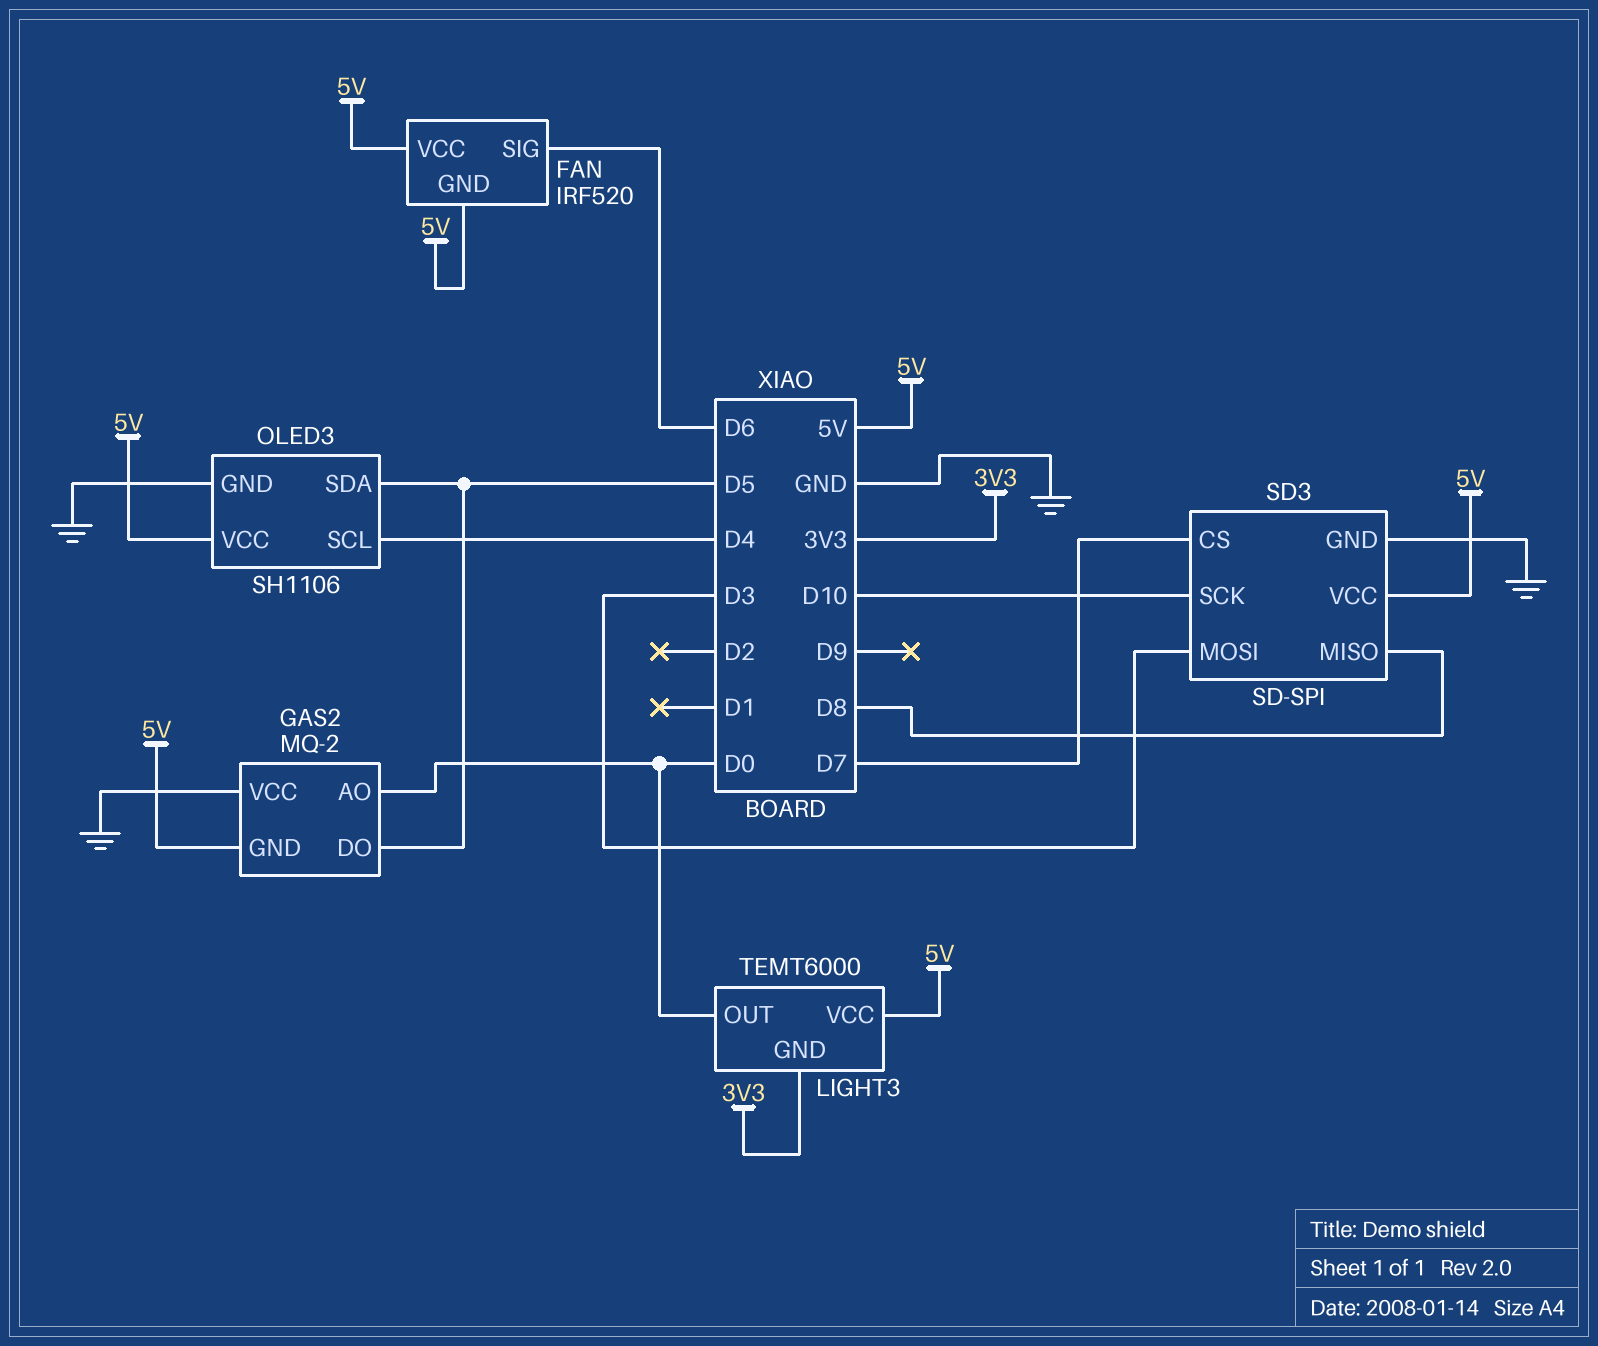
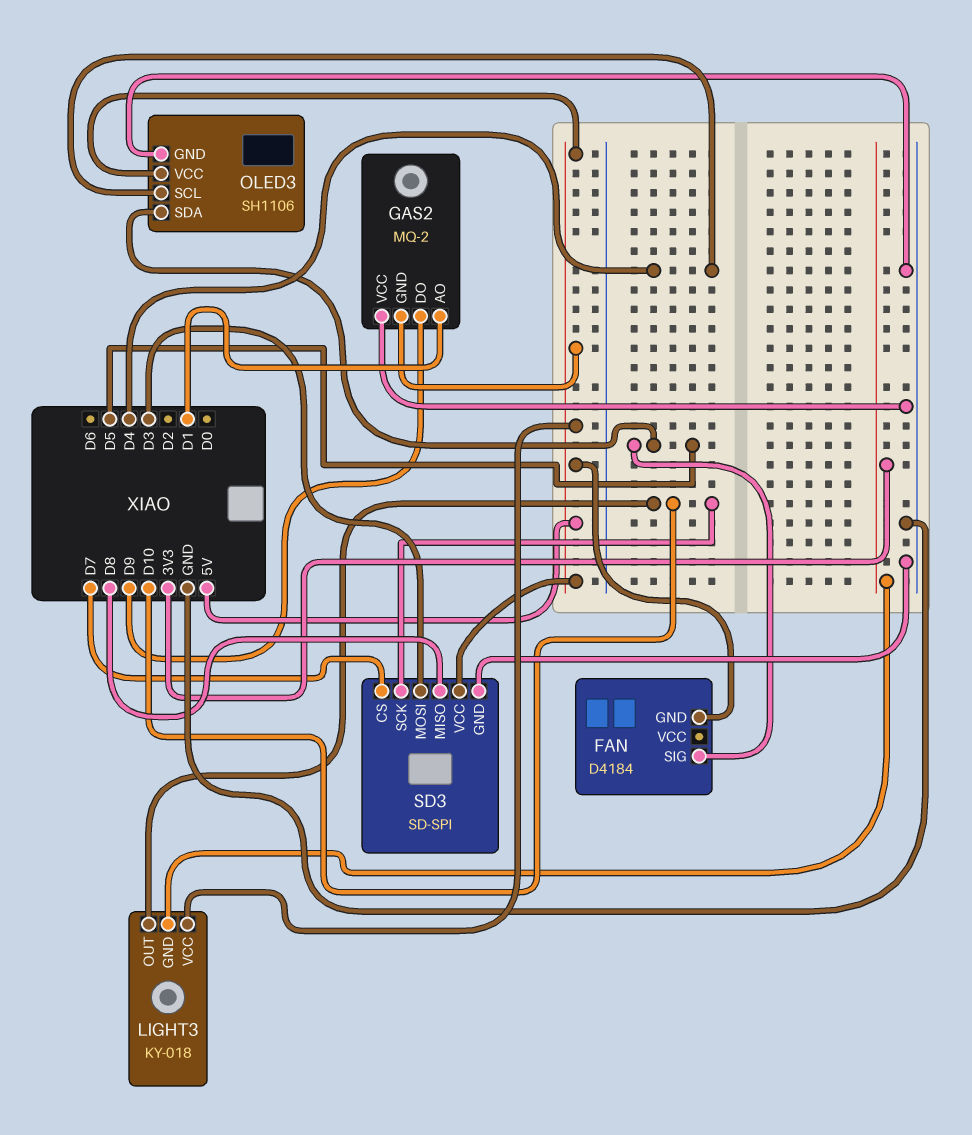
FAN: IRF520 -> D4184
FAN pin SIG: D6 -> D5
FAN pin VCC: 5V -> none
GAS2 pin AO: D0 -> D1
GAS2 pin DO: D5 -> D9
LIGHT3: TEMT6000 -> KY-018
LIGHT3 pin OUT: D0 -> D10

